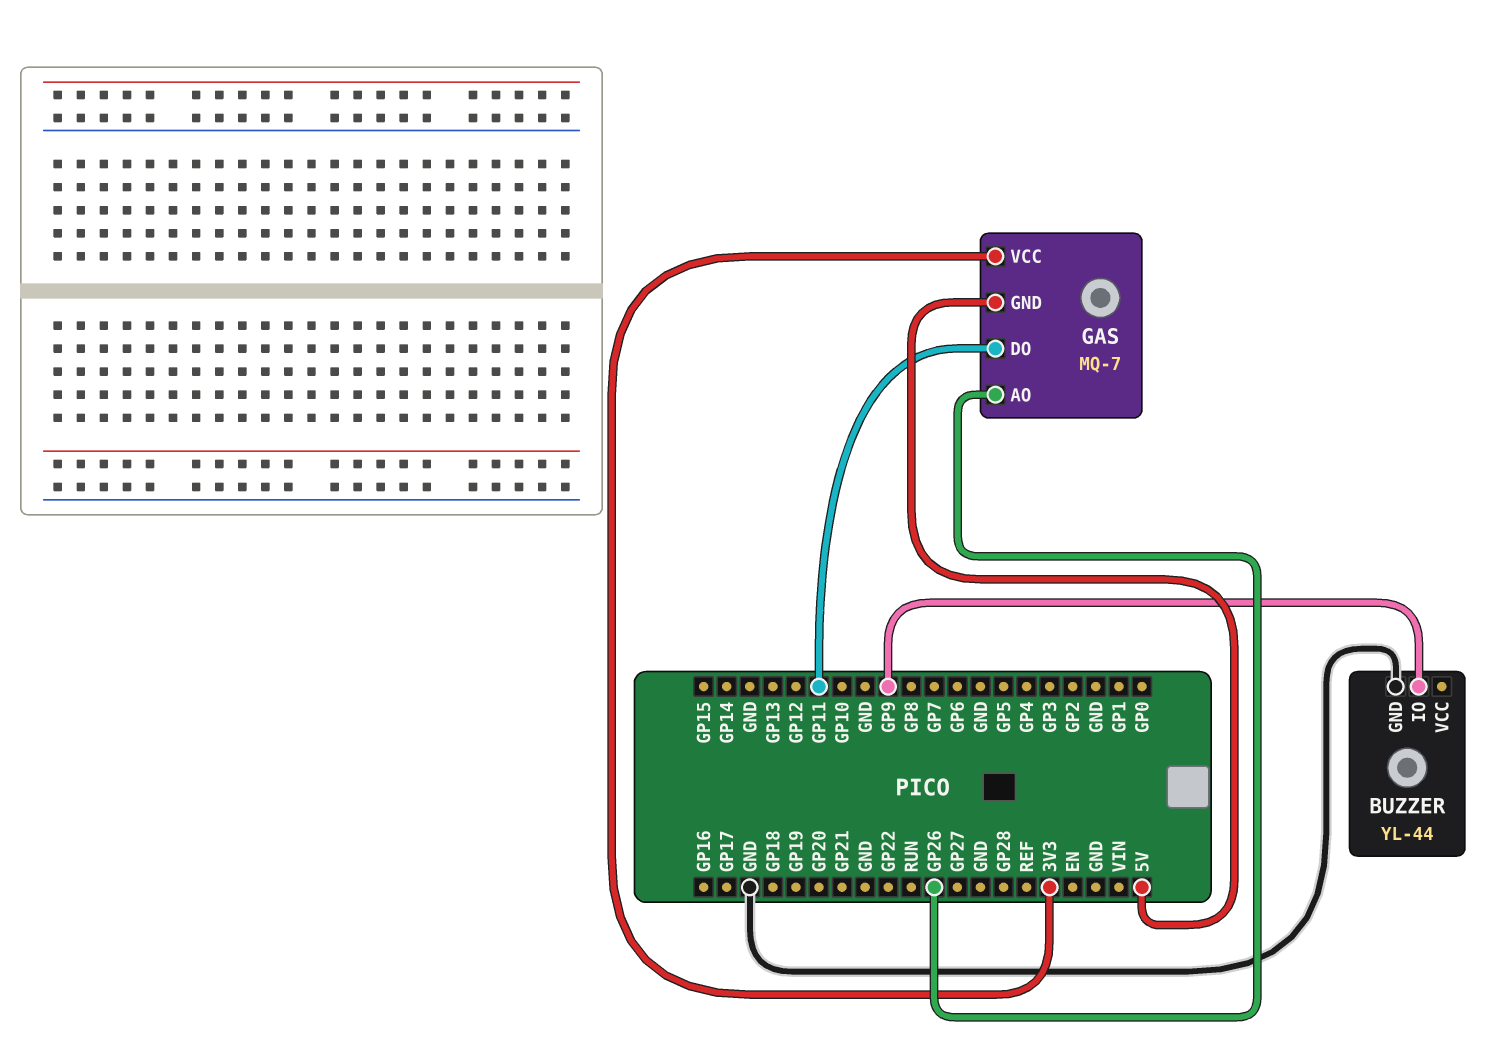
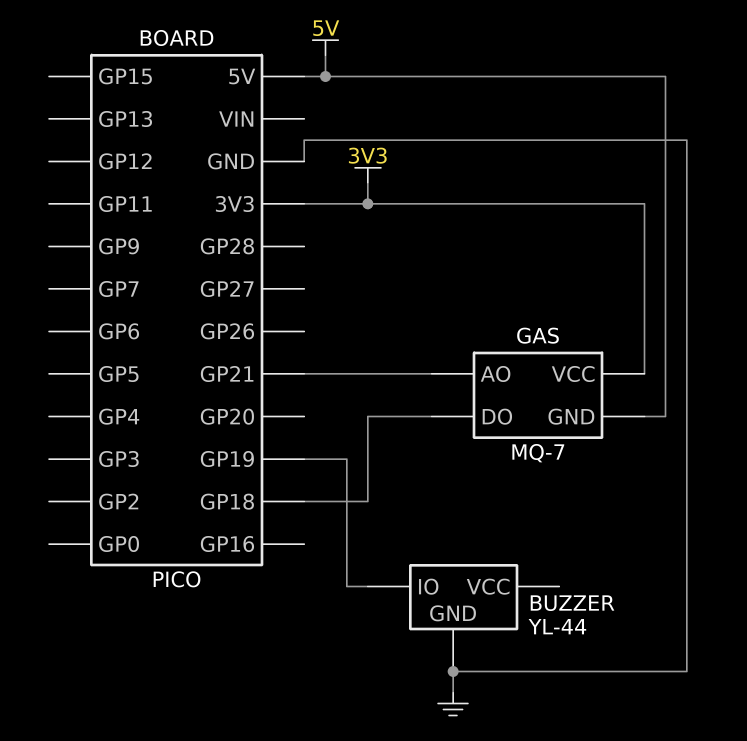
BUZZER pin IO: GP9 -> GP19
GAS pin AO: GP26 -> GP21
GAS pin DO: GP11 -> GP18

